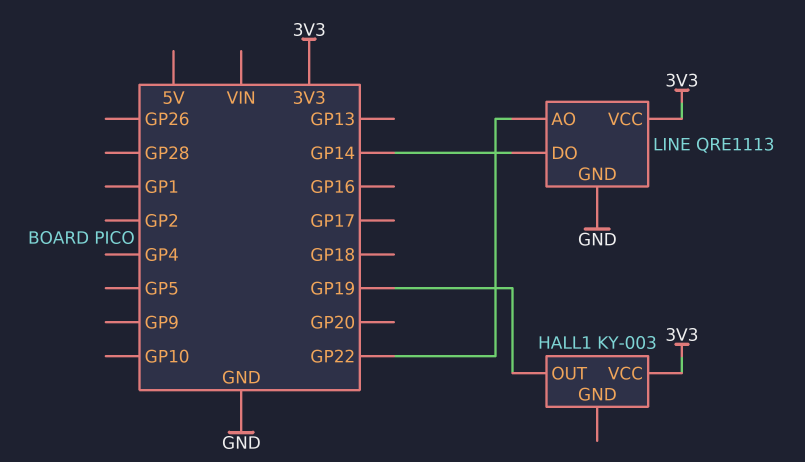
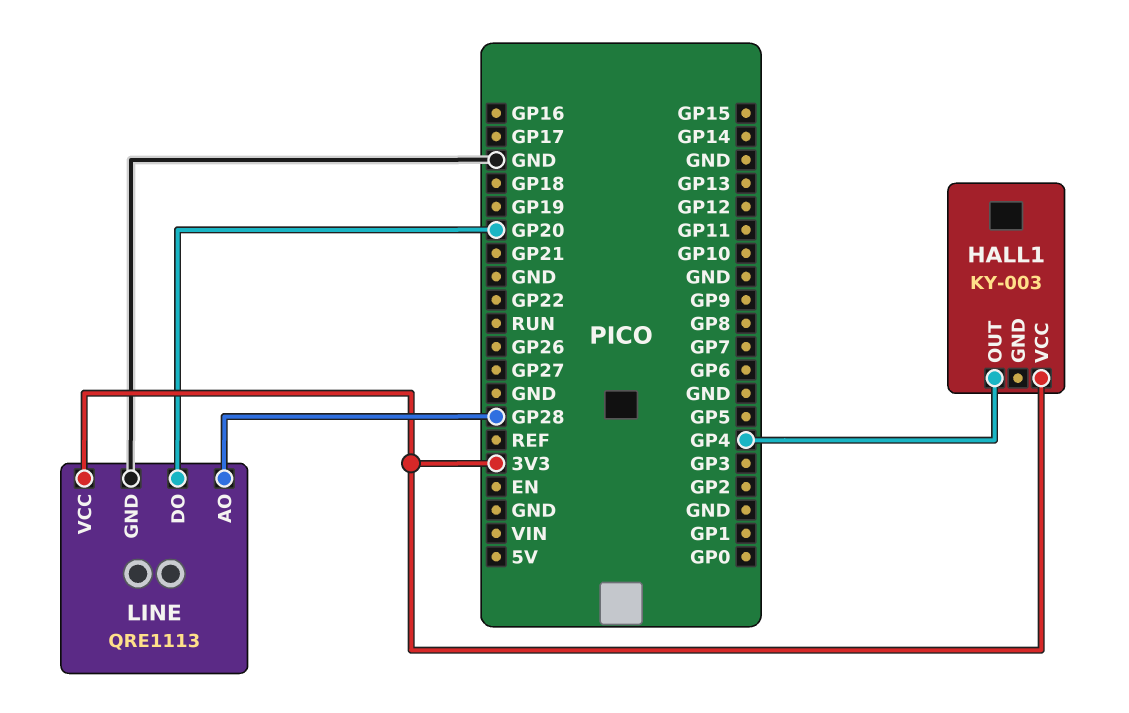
HALL1 pin OUT: GP19 -> GP4
LINE pin AO: GP22 -> GP28
LINE pin DO: GP14 -> GP20

